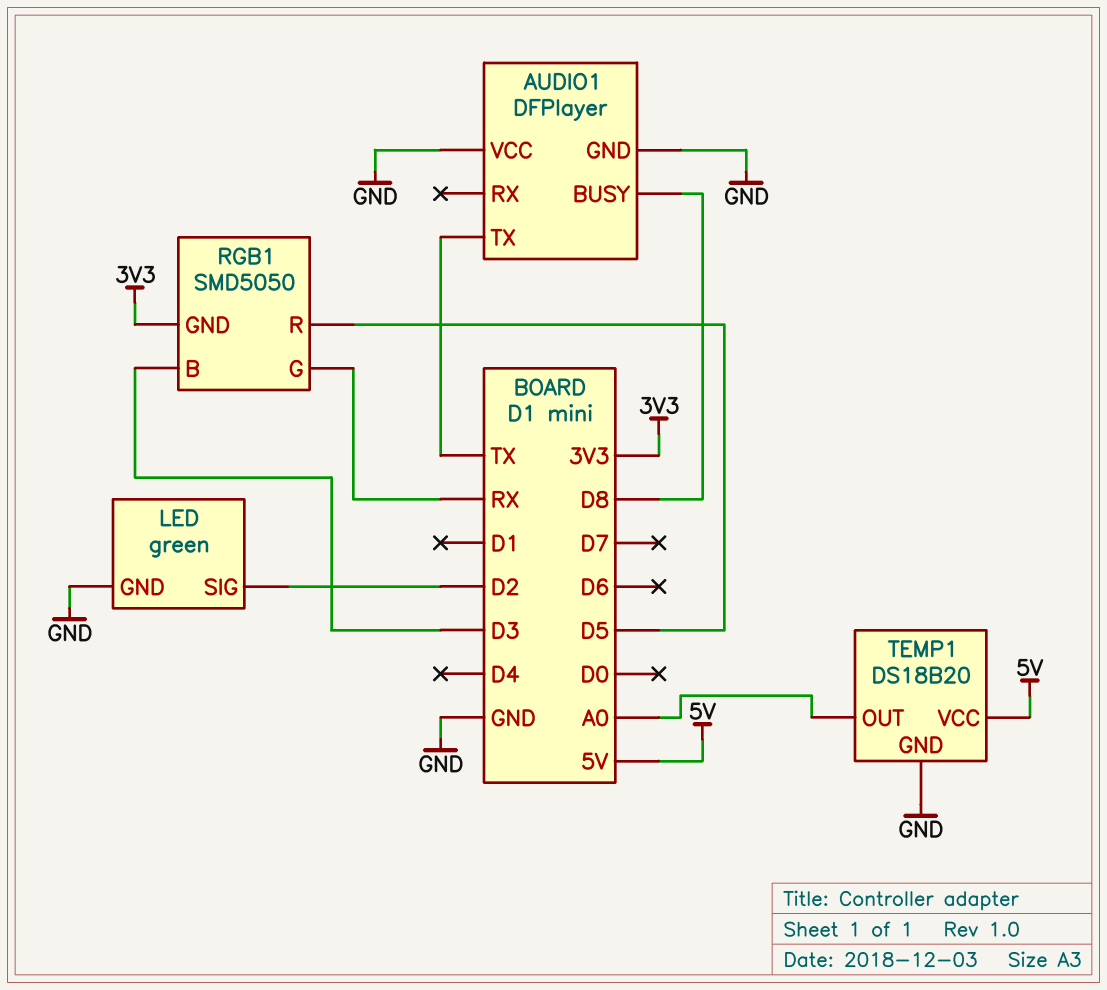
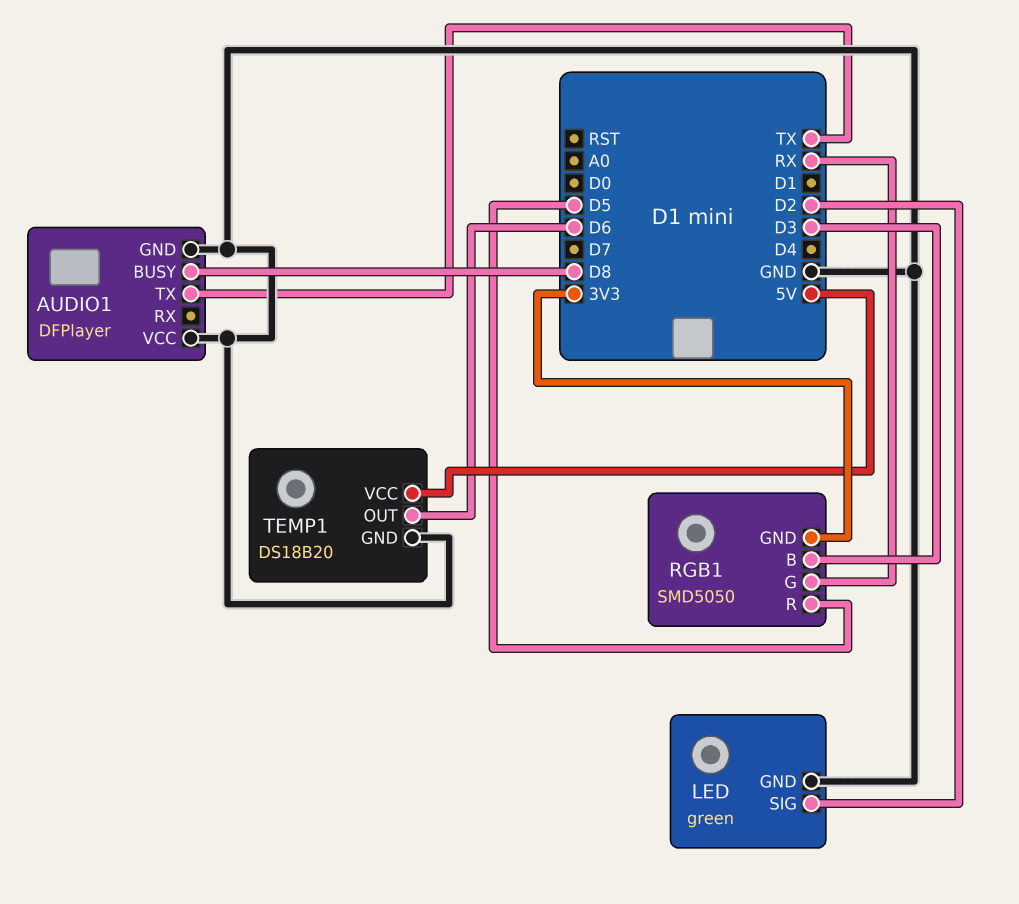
TEMP1 pin OUT: A0 -> D6

